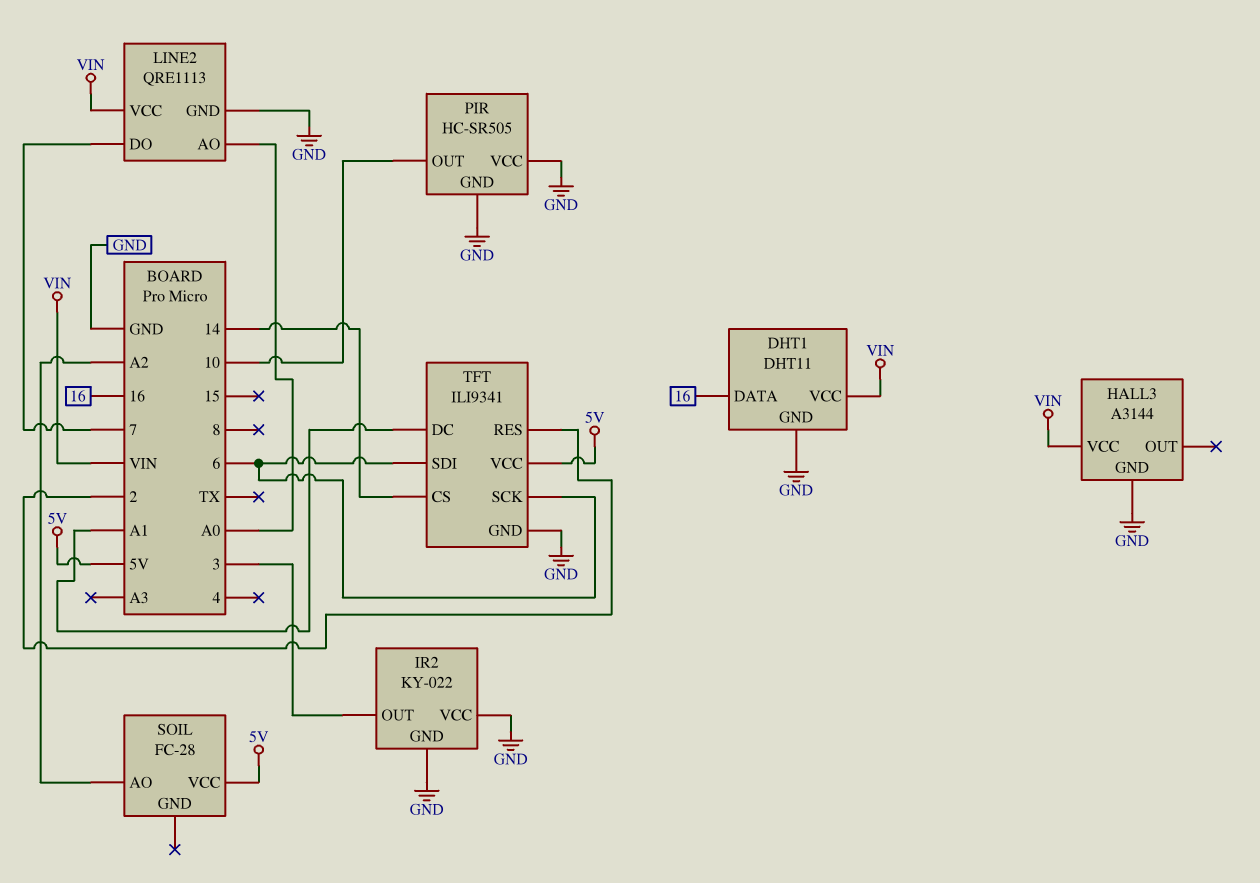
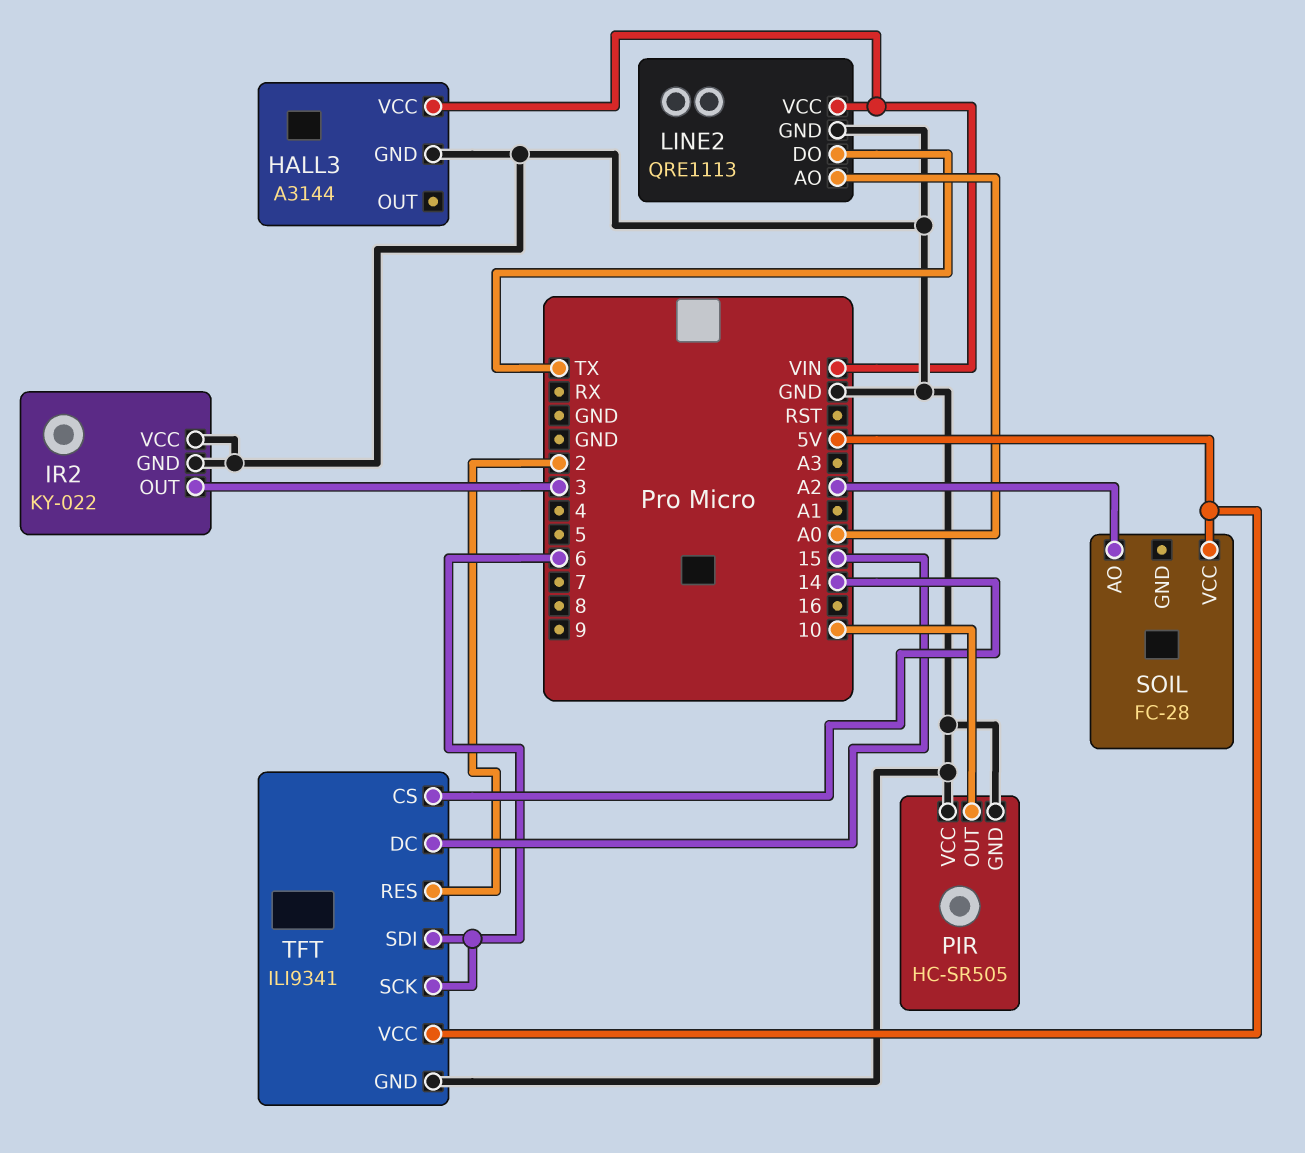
DHT1: DHT11 -> none
DHT1 pin DATA: 16 -> none
DHT1 pin GND: GND -> none
DHT1 pin VCC: VIN -> none
LINE2 pin DO: 7 -> TX
TFT pin DC: A1 -> 15

